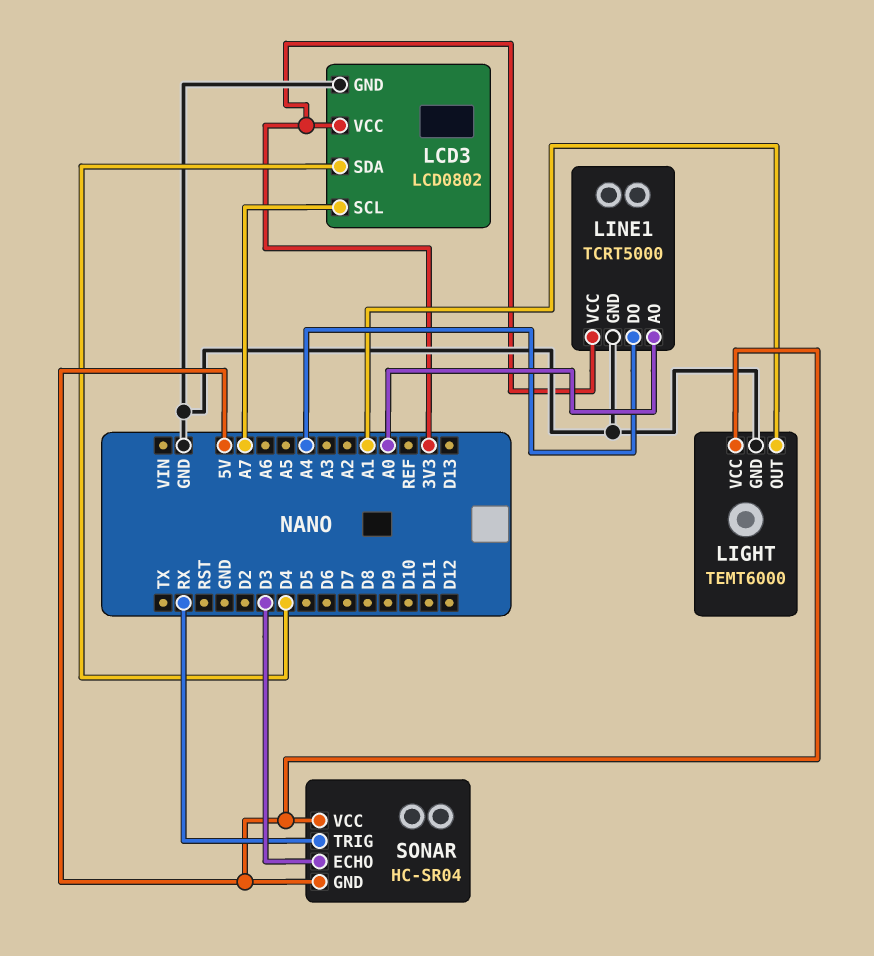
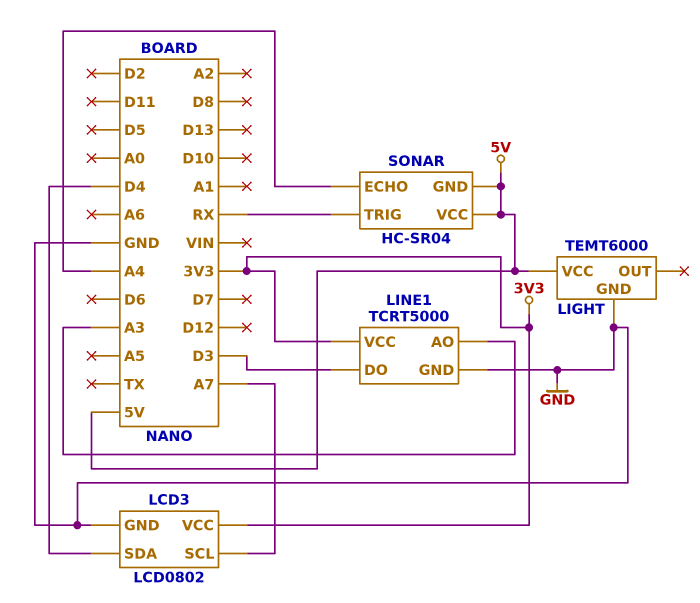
LIGHT pin OUT: A1 -> none
LINE1 pin AO: A0 -> A3
LINE1 pin DO: A4 -> D3
SONAR pin ECHO: D3 -> A4

